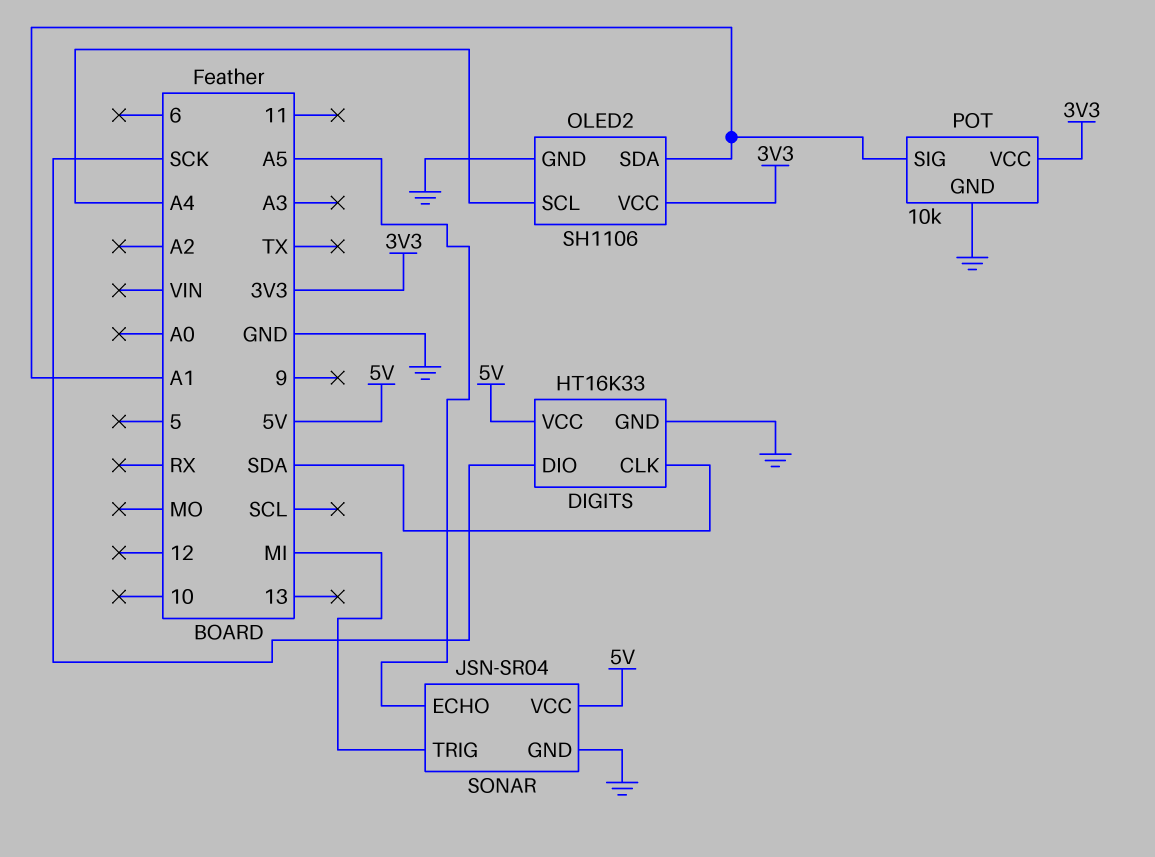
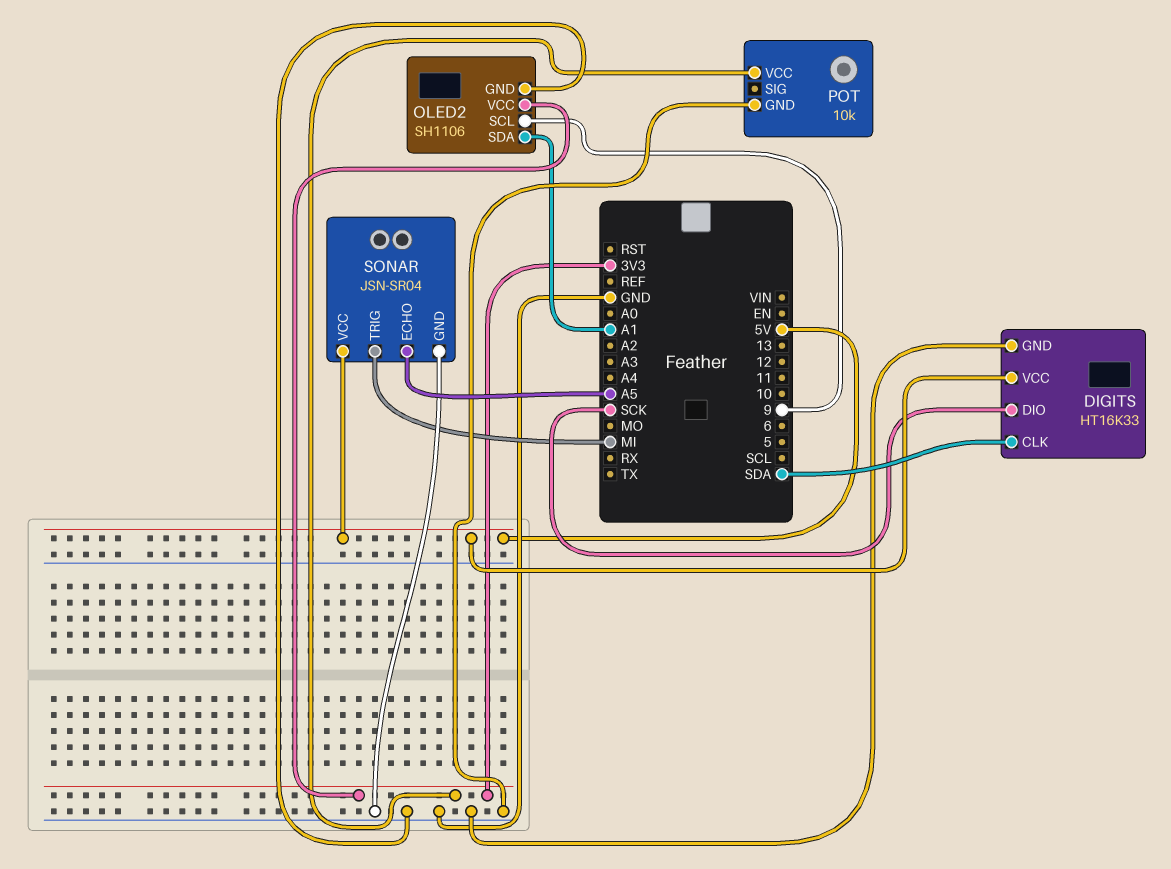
OLED2 pin SCL: A4 -> 9
POT pin SIG: A1 -> none

